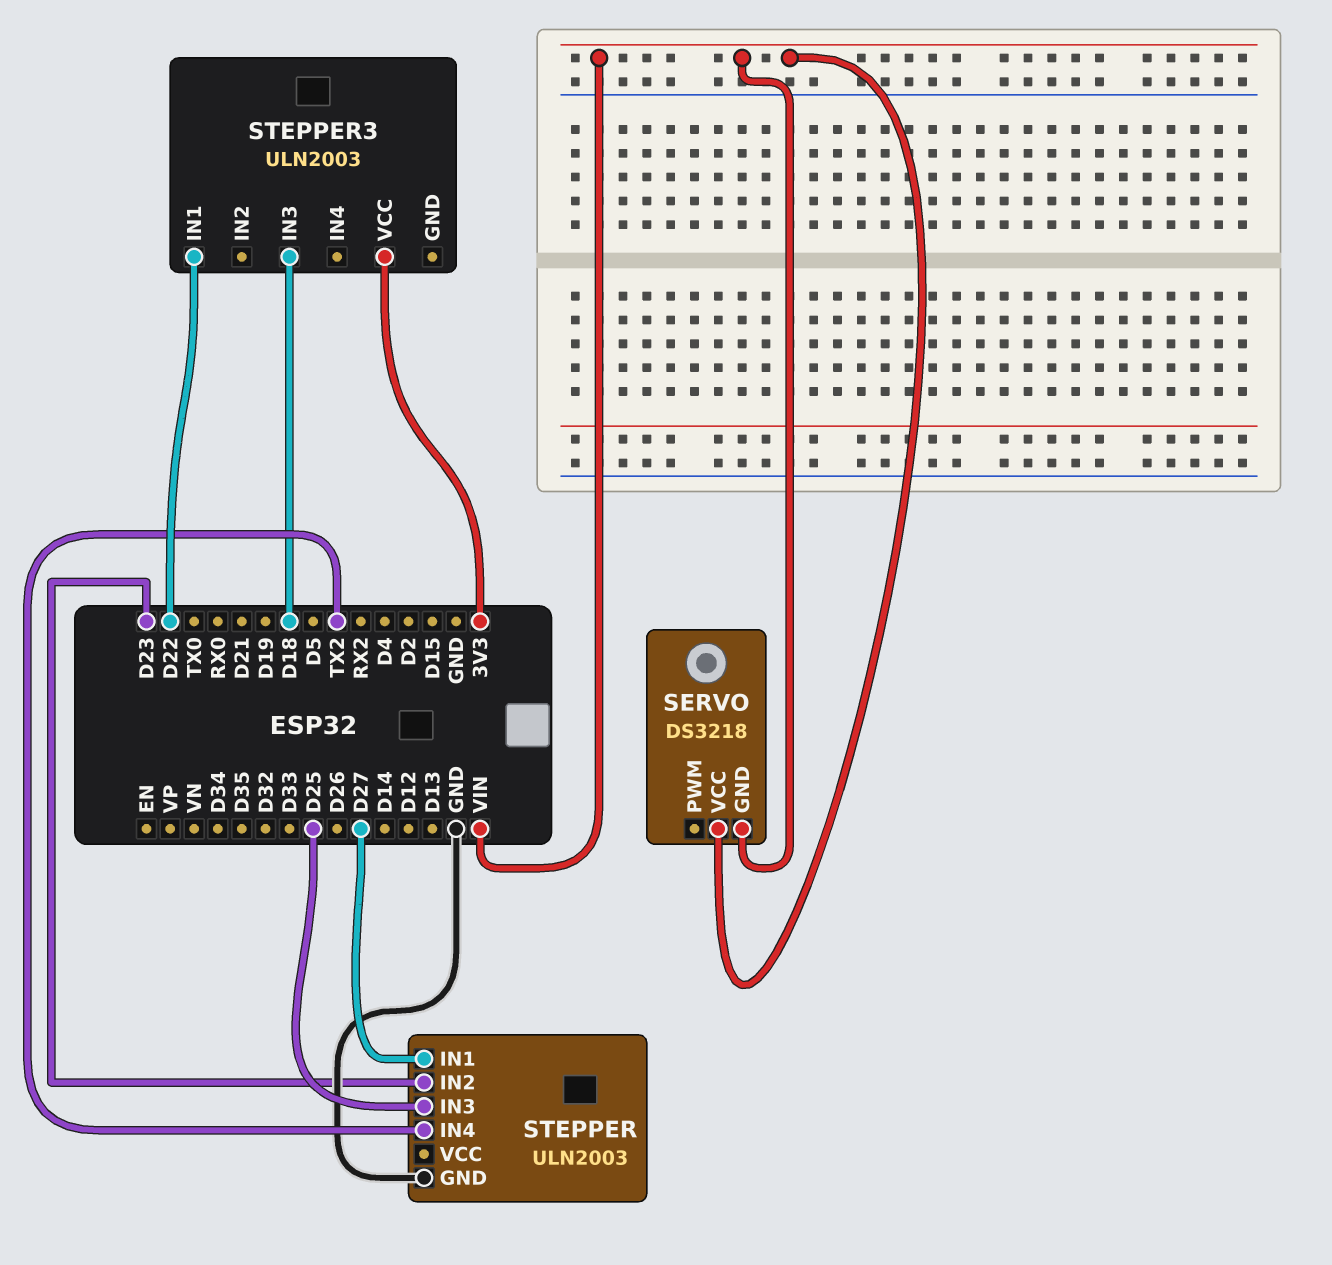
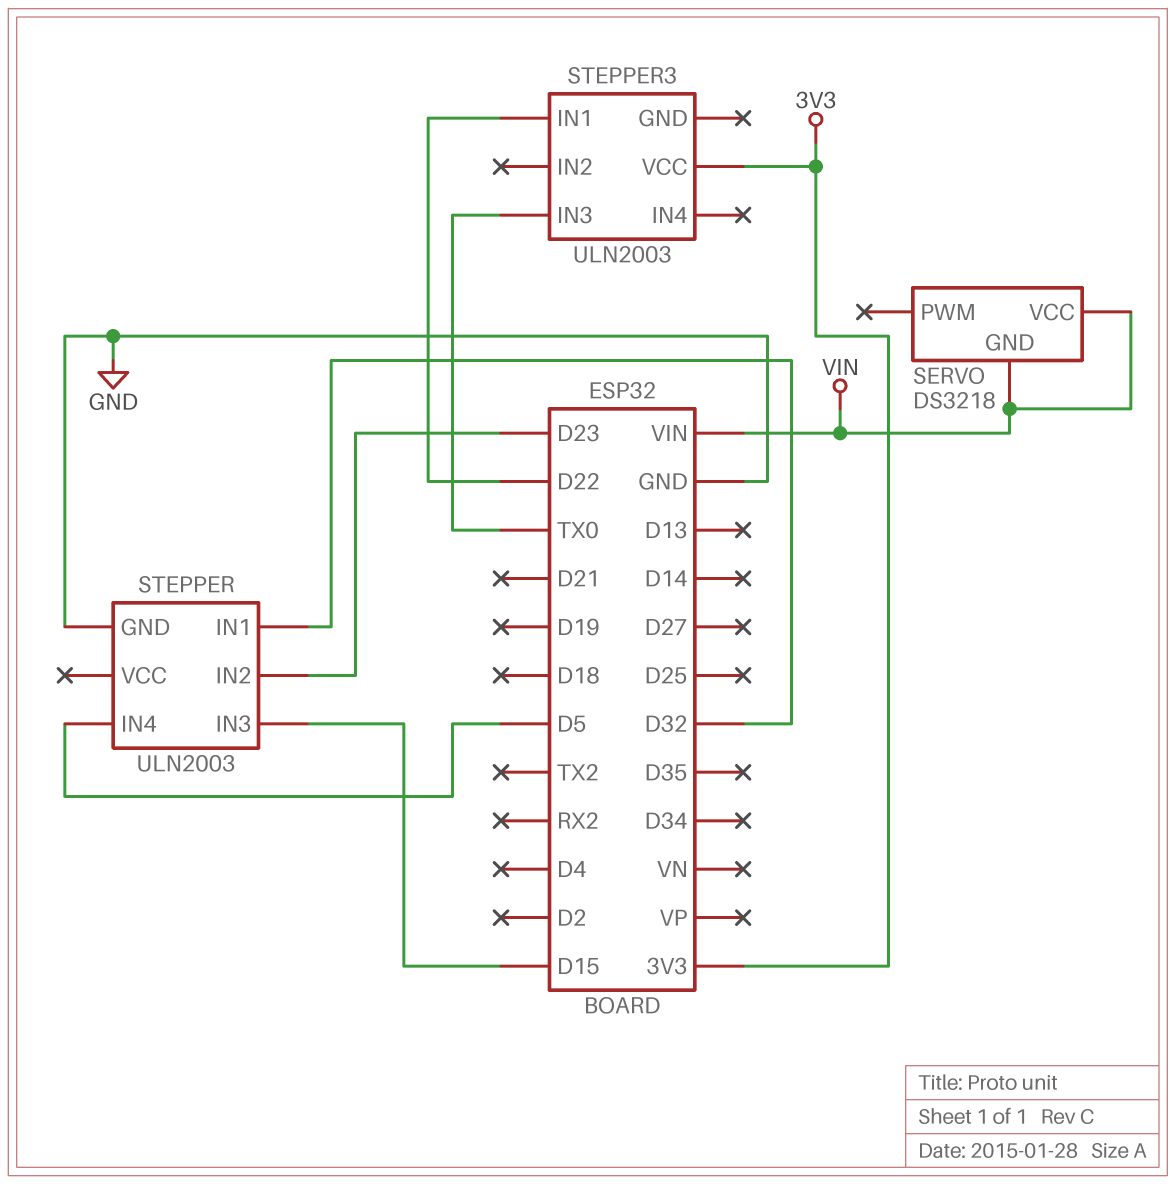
STEPPER pin IN1: D27 -> D32
STEPPER pin IN3: D25 -> D15
STEPPER pin IN4: TX2 -> D5
STEPPER3 pin IN3: D18 -> TX0

